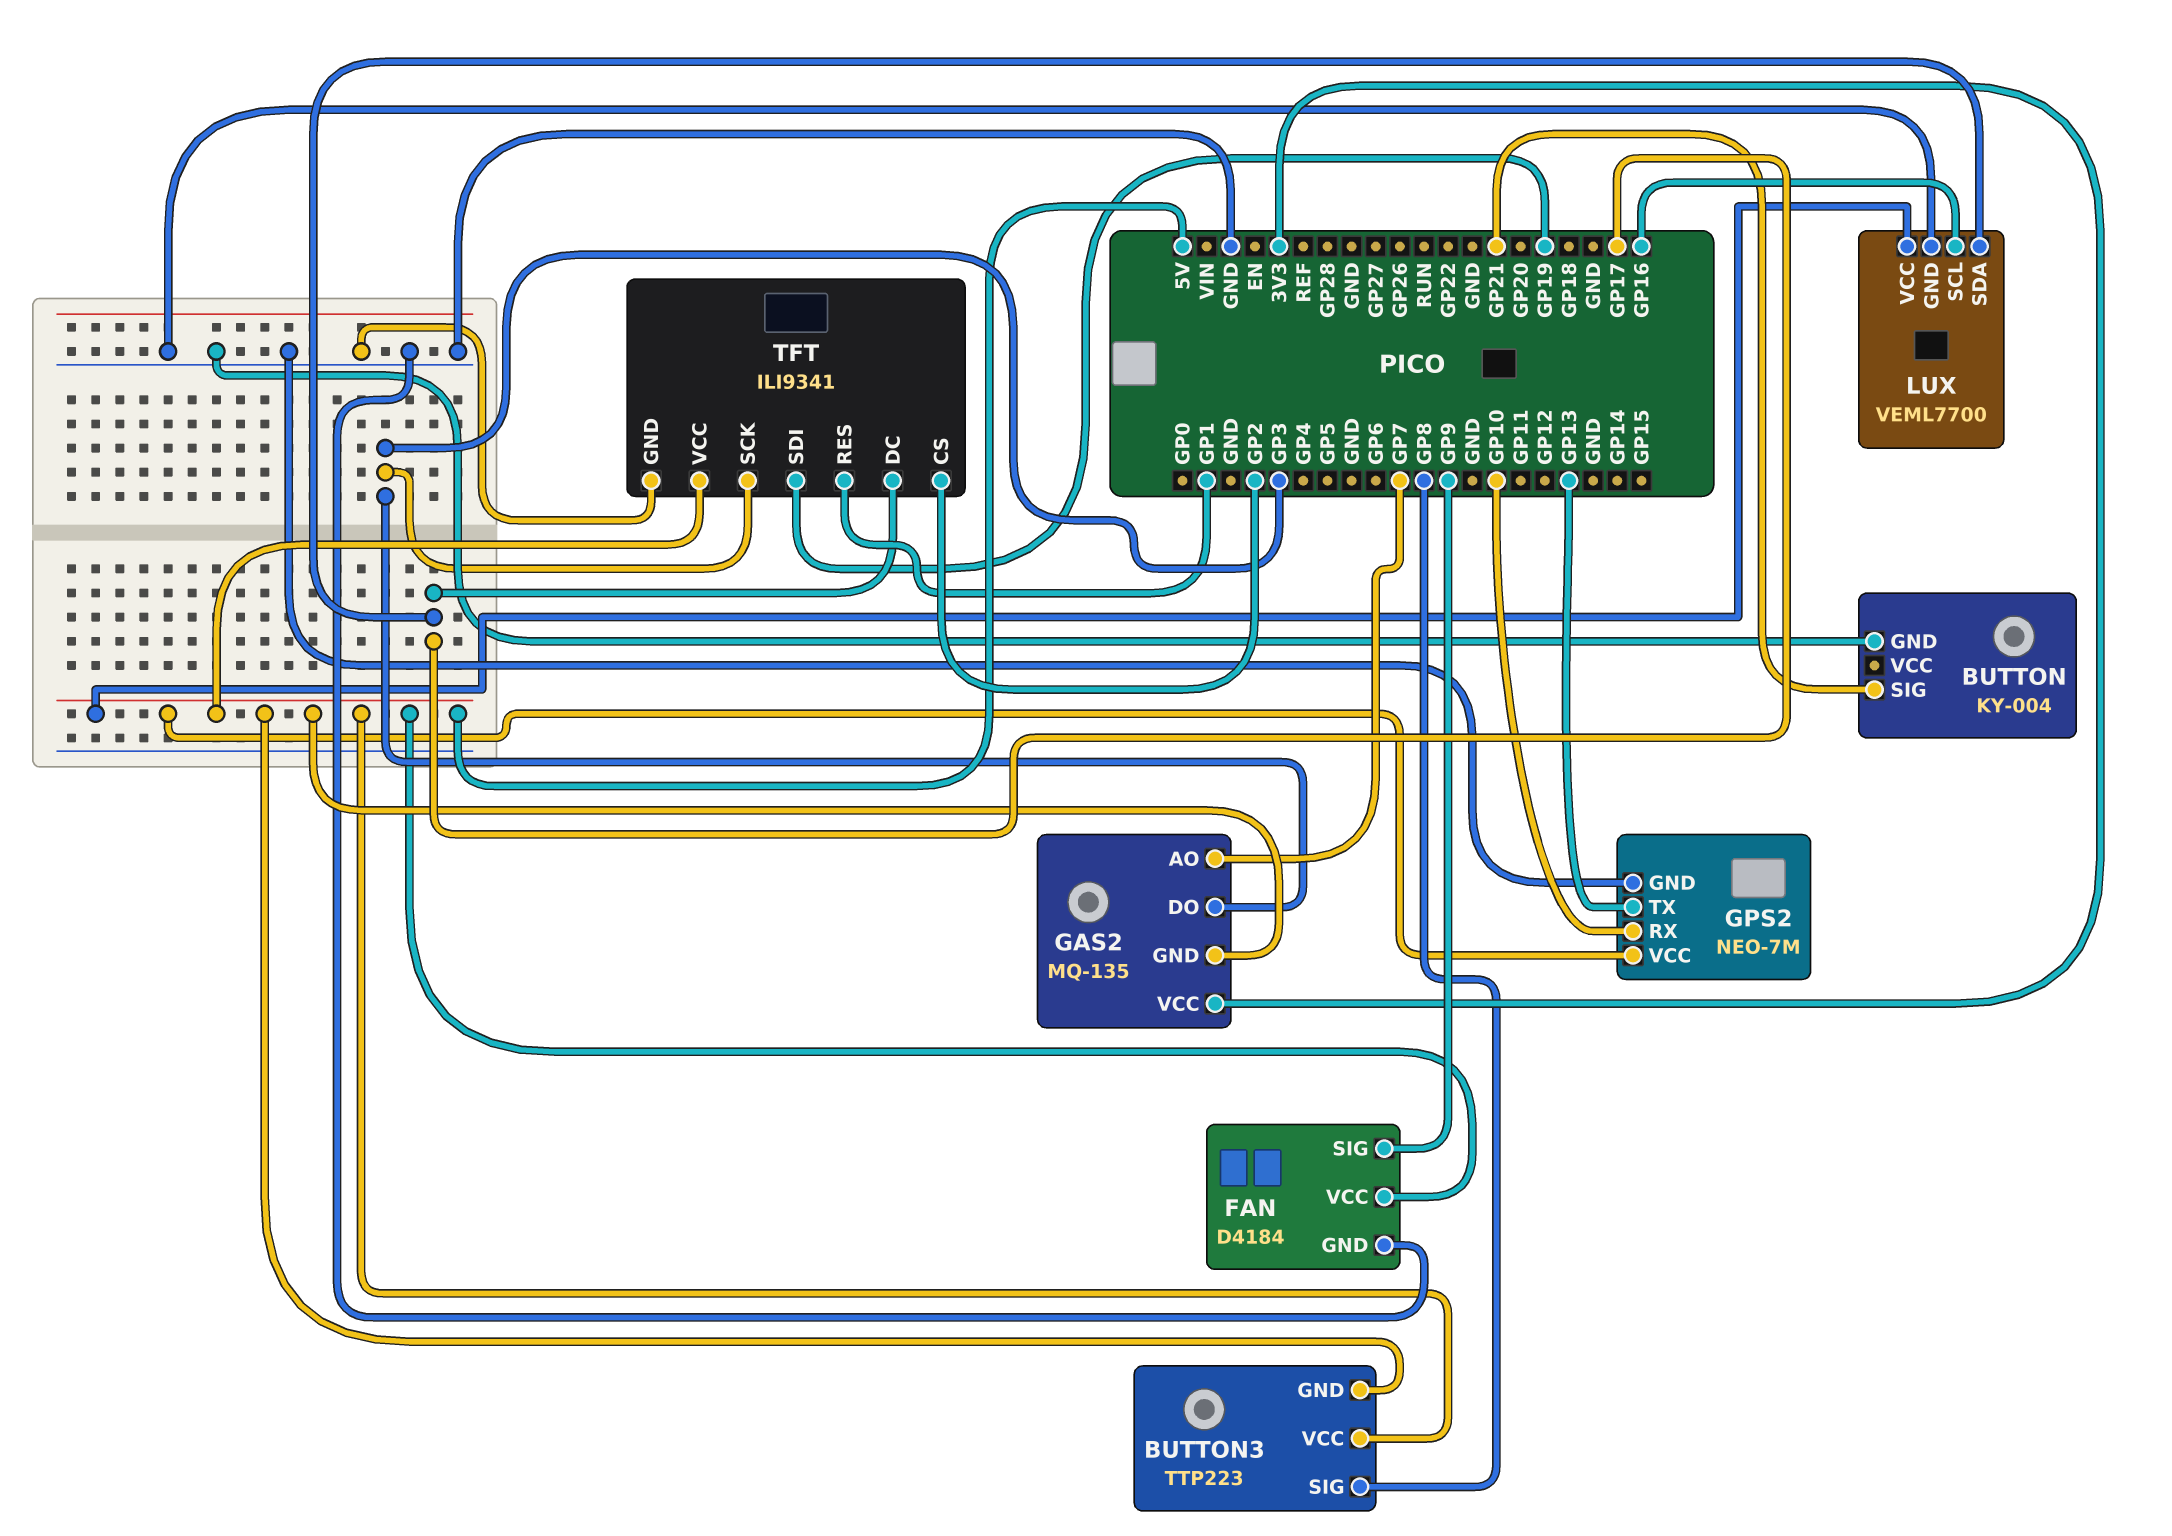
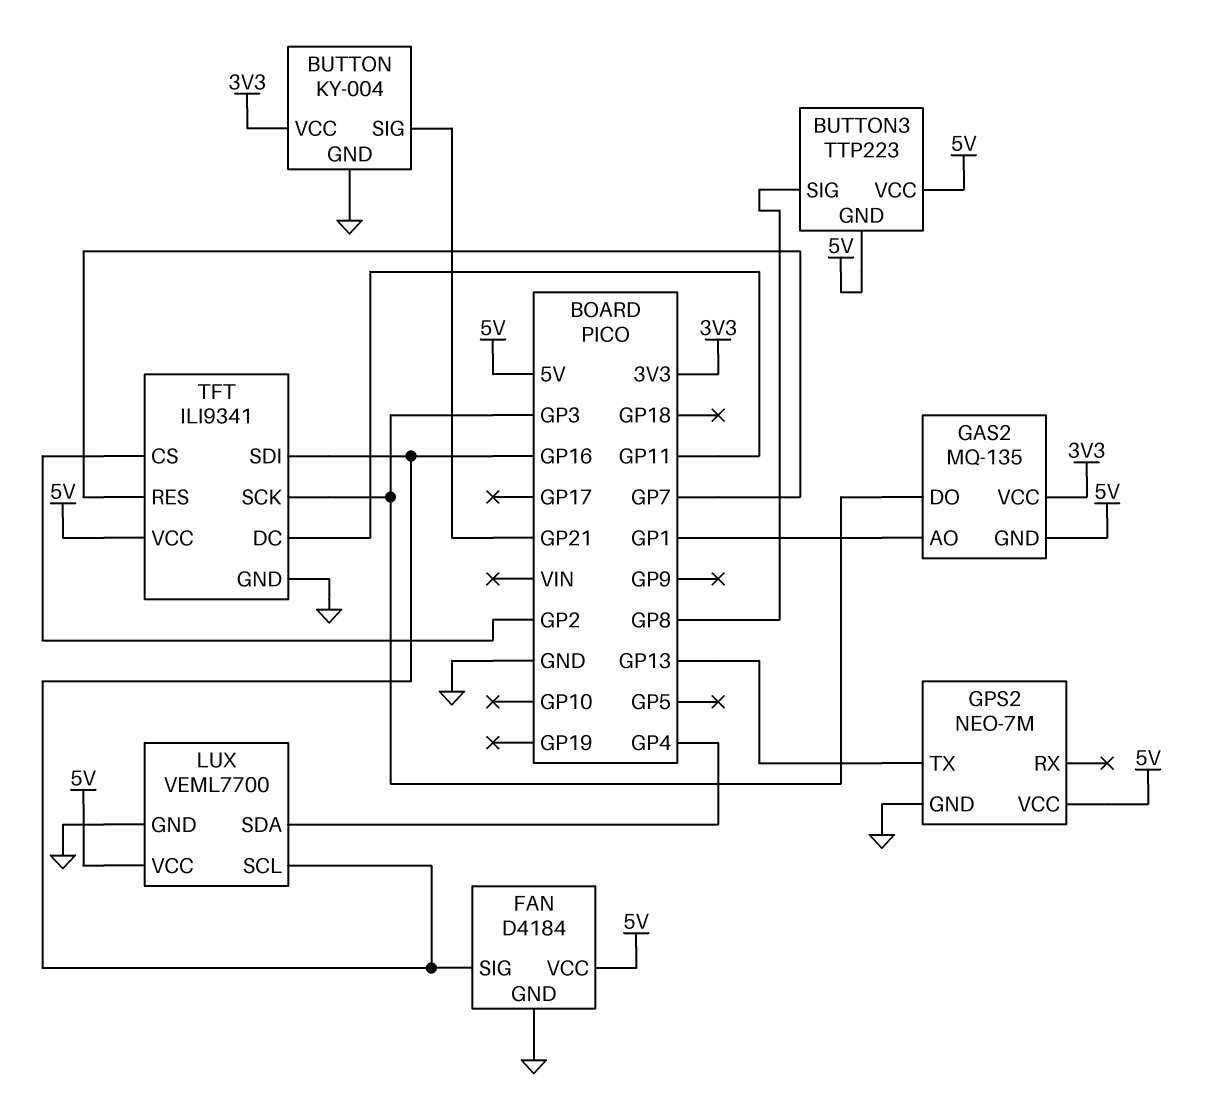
BUTTON pin VCC: none -> 3V3
FAN pin SIG: GP9 -> GP16
GAS2 pin AO: GP7 -> GP1
GPS2 pin RX: GP10 -> none
LUX pin SDA: GP17 -> GP4
TFT pin DC: GP17 -> GP11
TFT pin RES: GP1 -> GP7
TFT pin SDI: GP19 -> GP16

